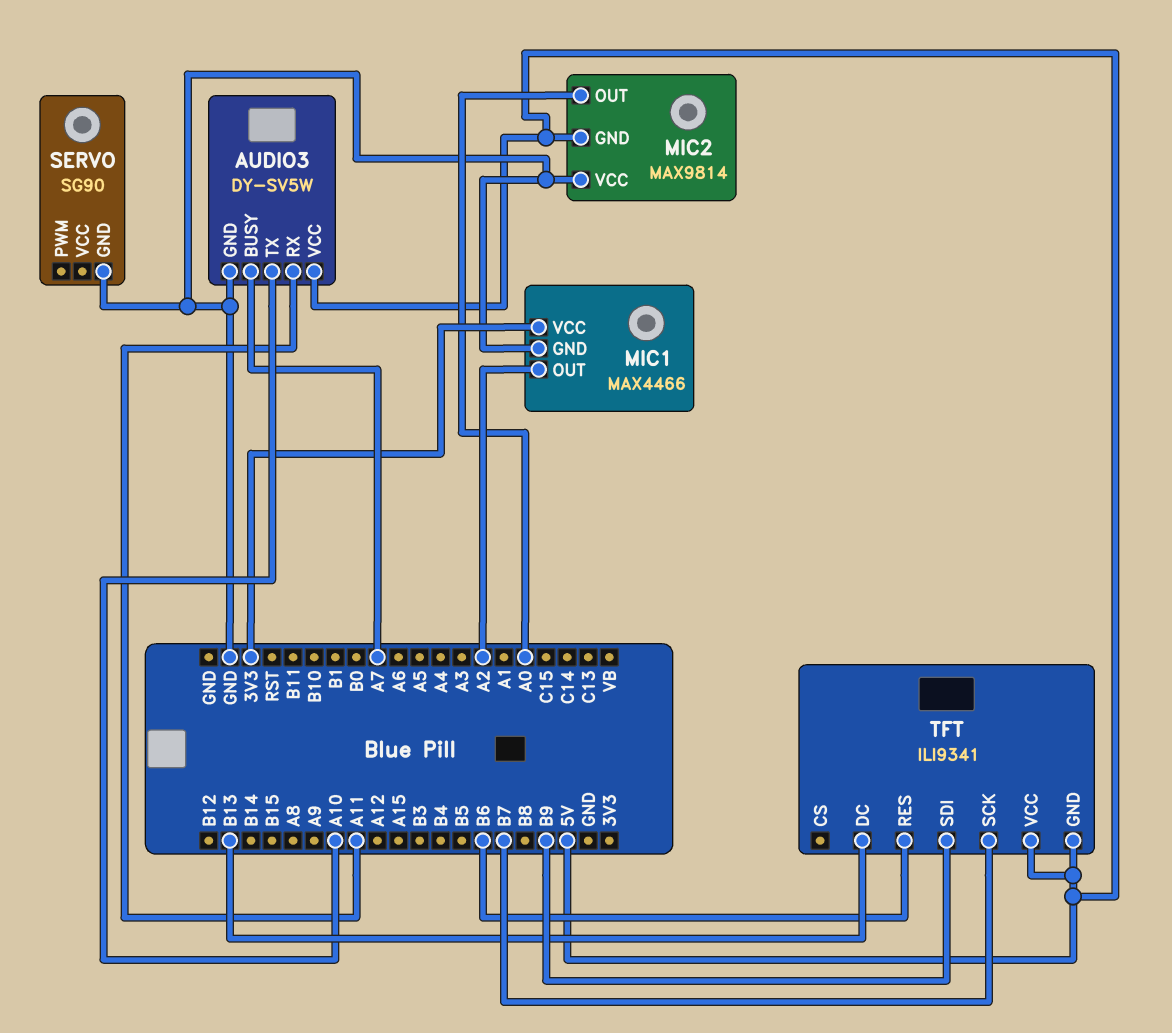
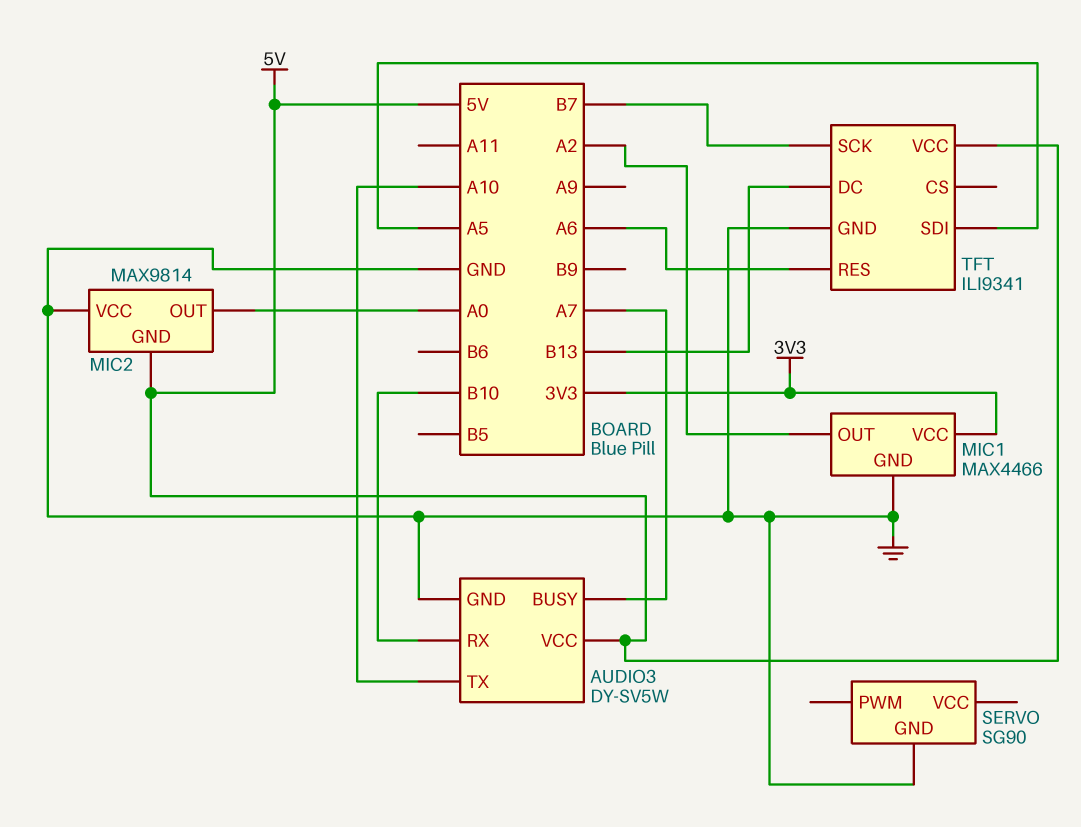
AUDIO3 pin RX: A11 -> B10
TFT pin GND: 5V -> GND
TFT pin RES: B6 -> A6
TFT pin SDI: B9 -> A5

